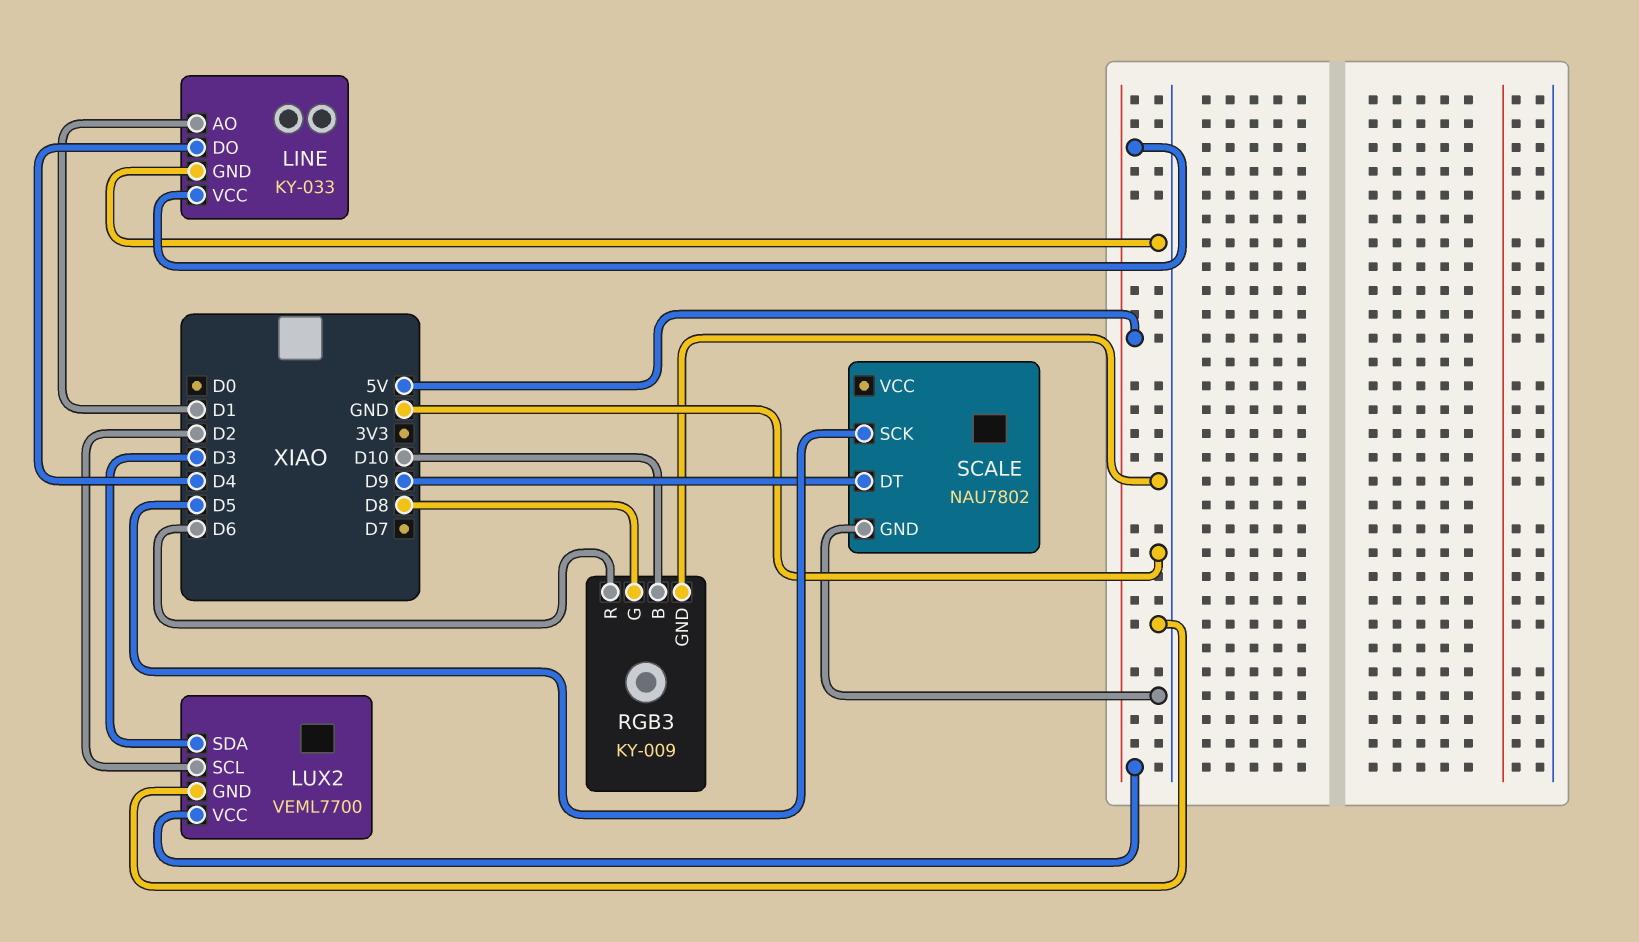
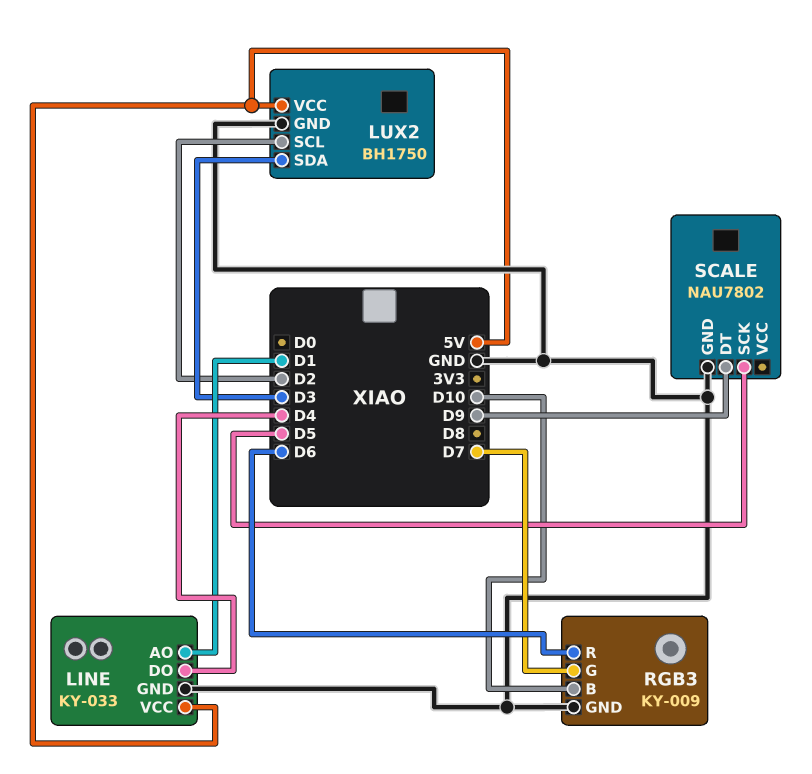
LUX2: VEML7700 -> BH1750
RGB3 pin G: D8 -> D7

